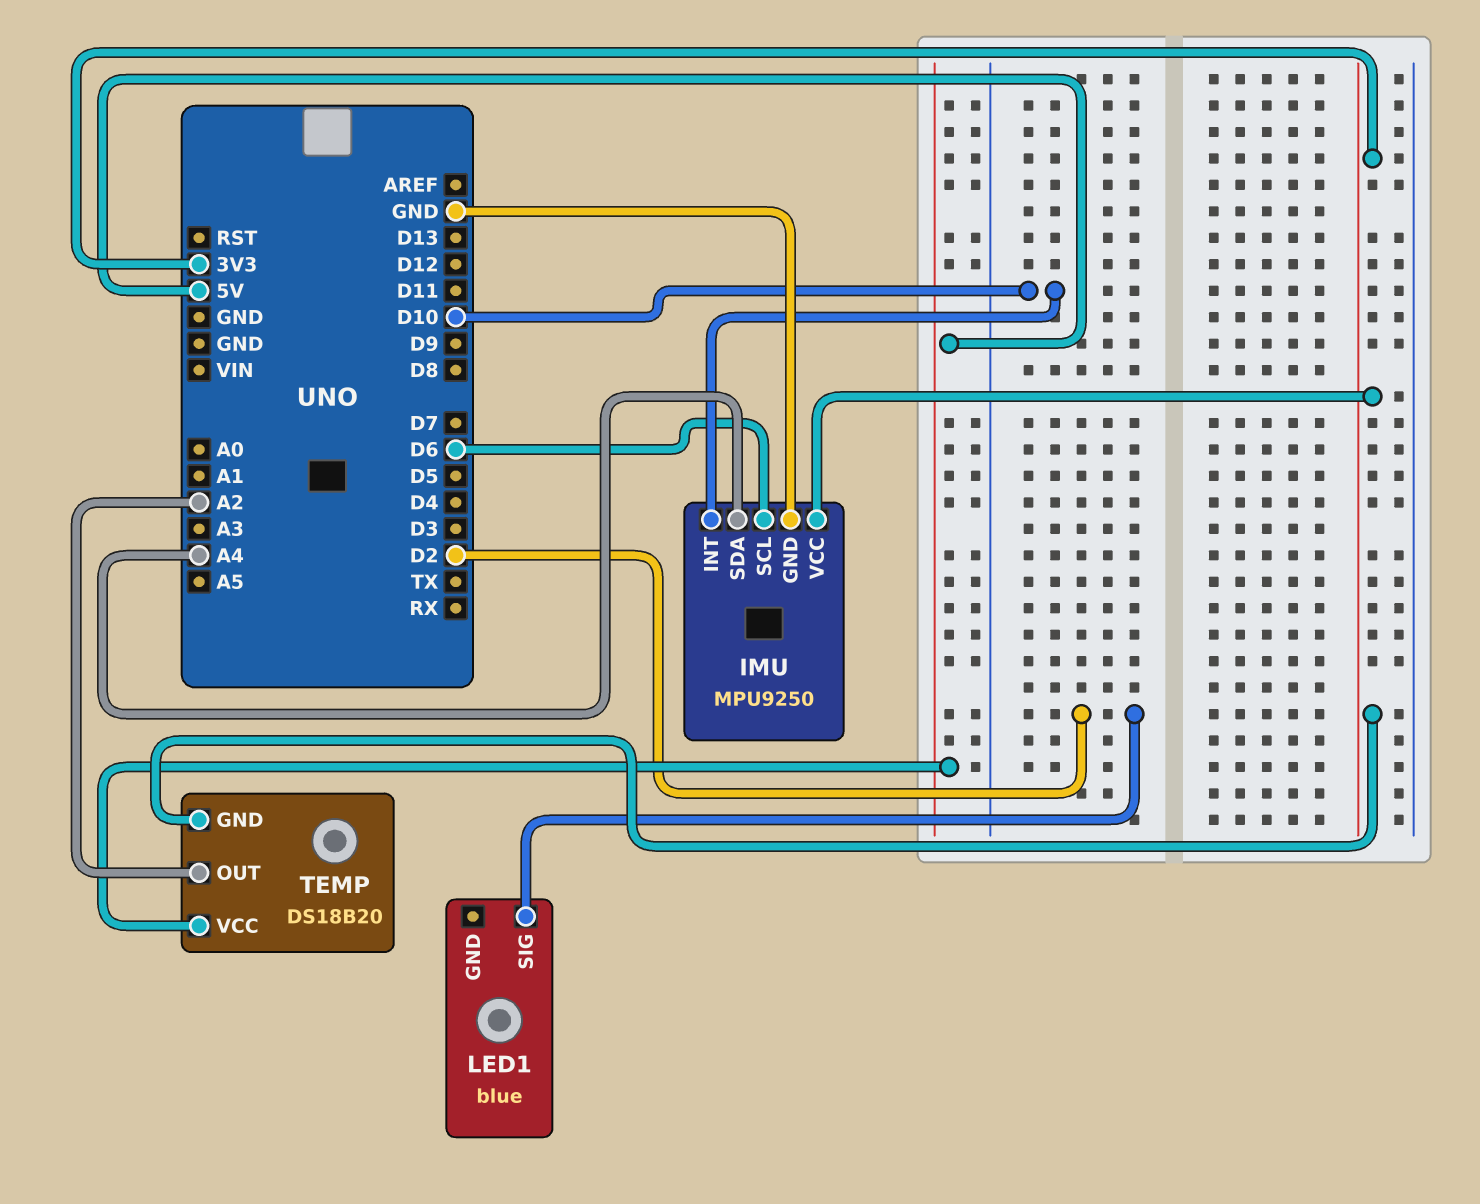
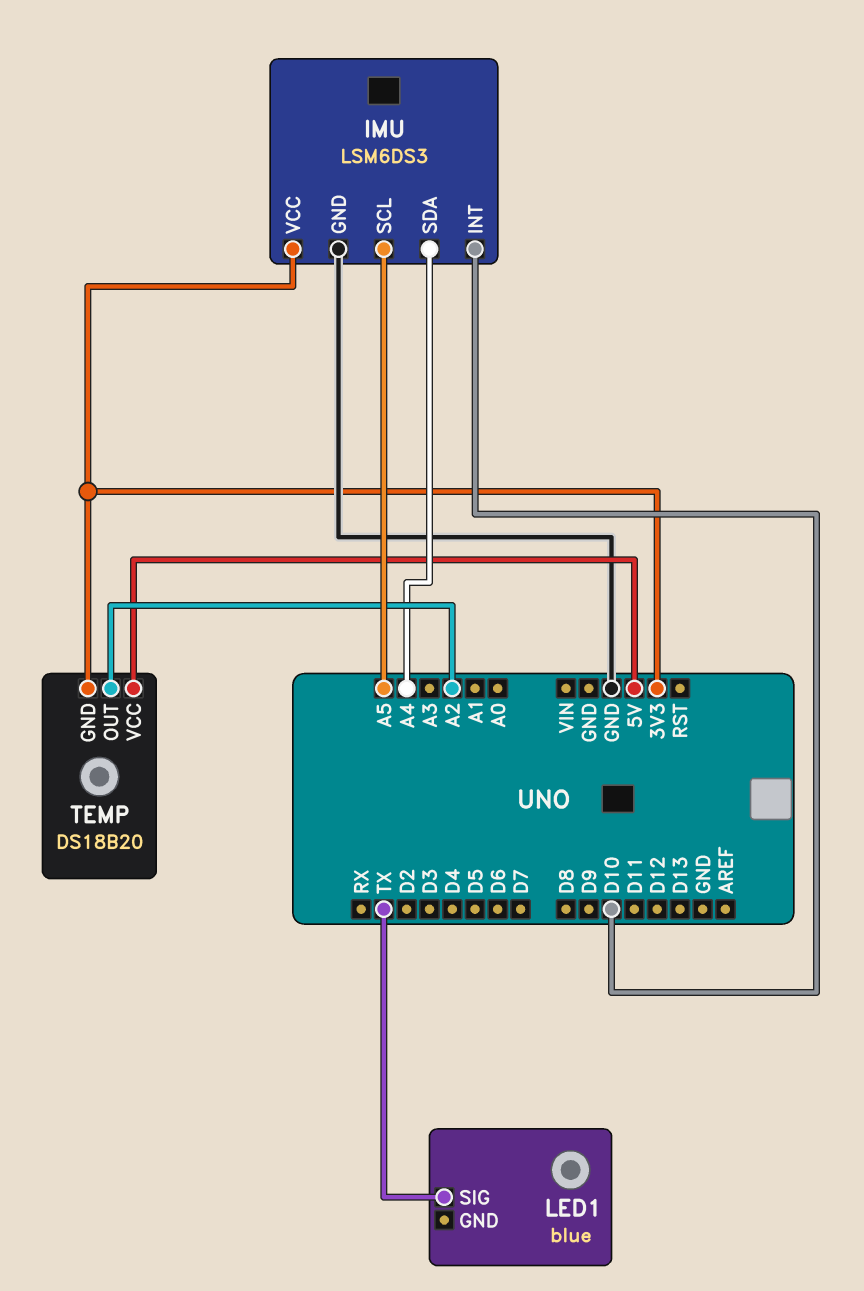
IMU: MPU9250 -> LSM6DS3
IMU pin SCL: D6 -> A5
LED1 pin SIG: D2 -> TX

